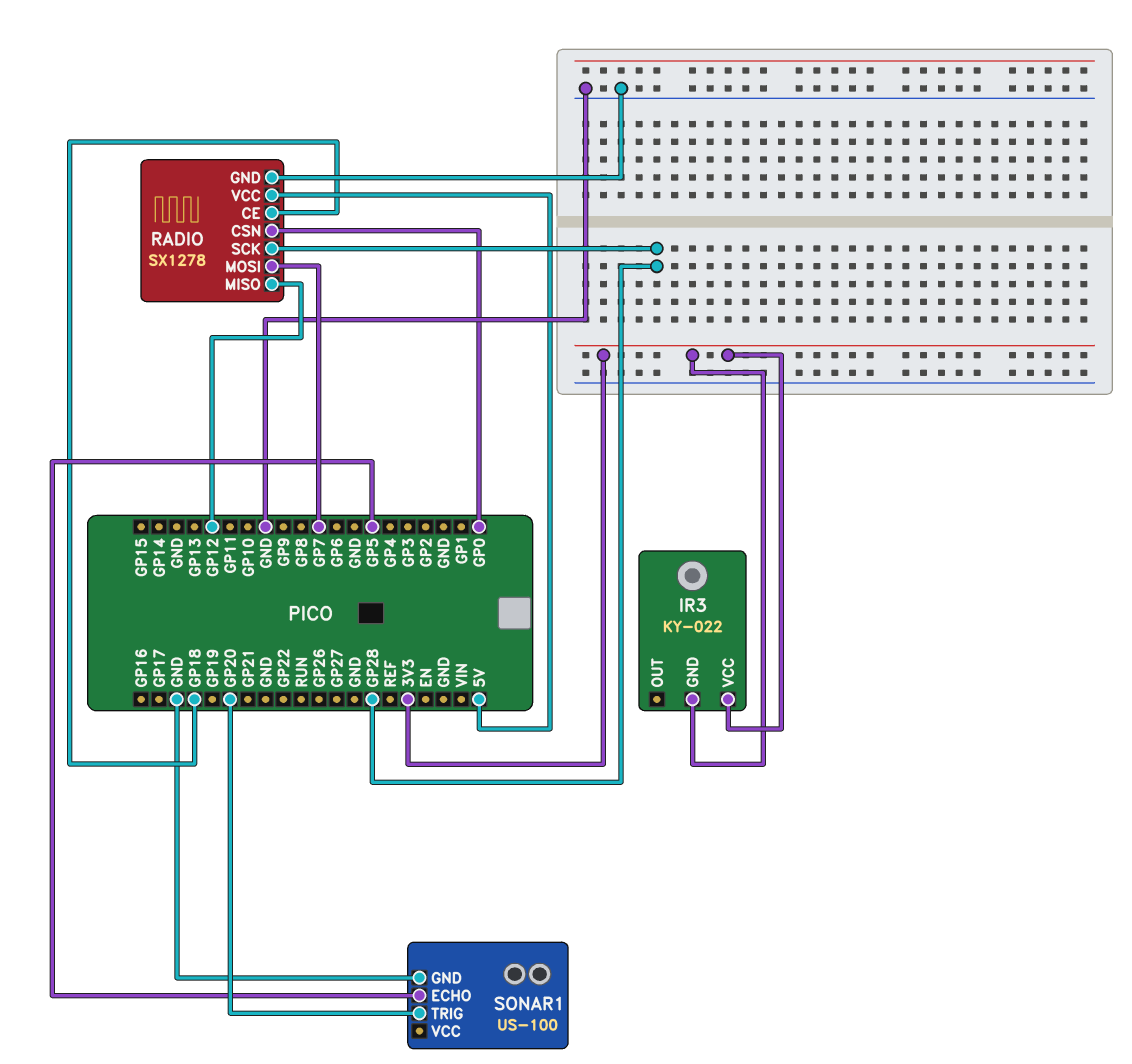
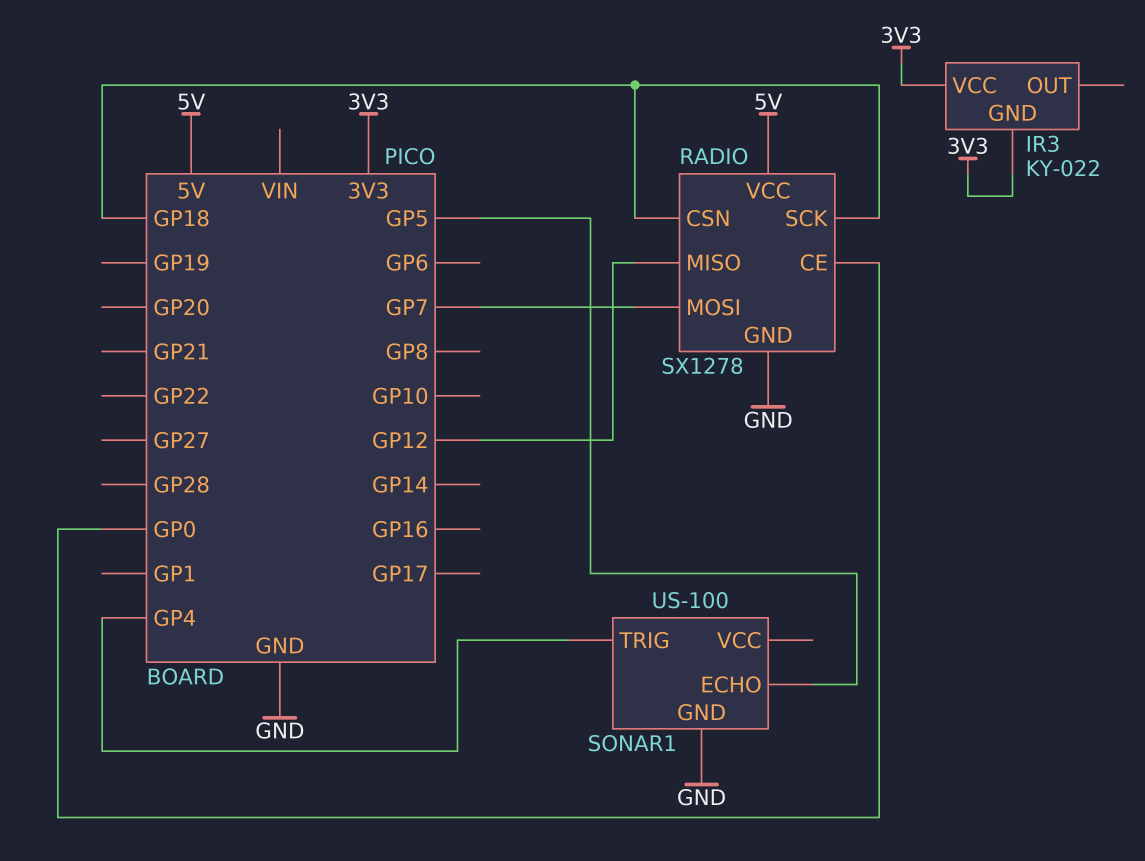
RADIO pin CE: GP18 -> GP0
RADIO pin CSN: GP0 -> GP18
RADIO pin SCK: GP28 -> GP18
SONAR1 pin TRIG: GP20 -> GP4

